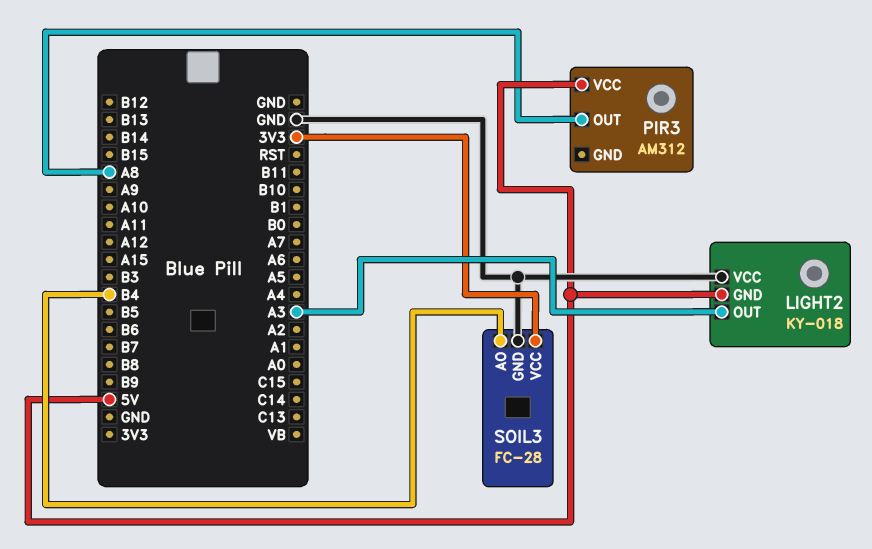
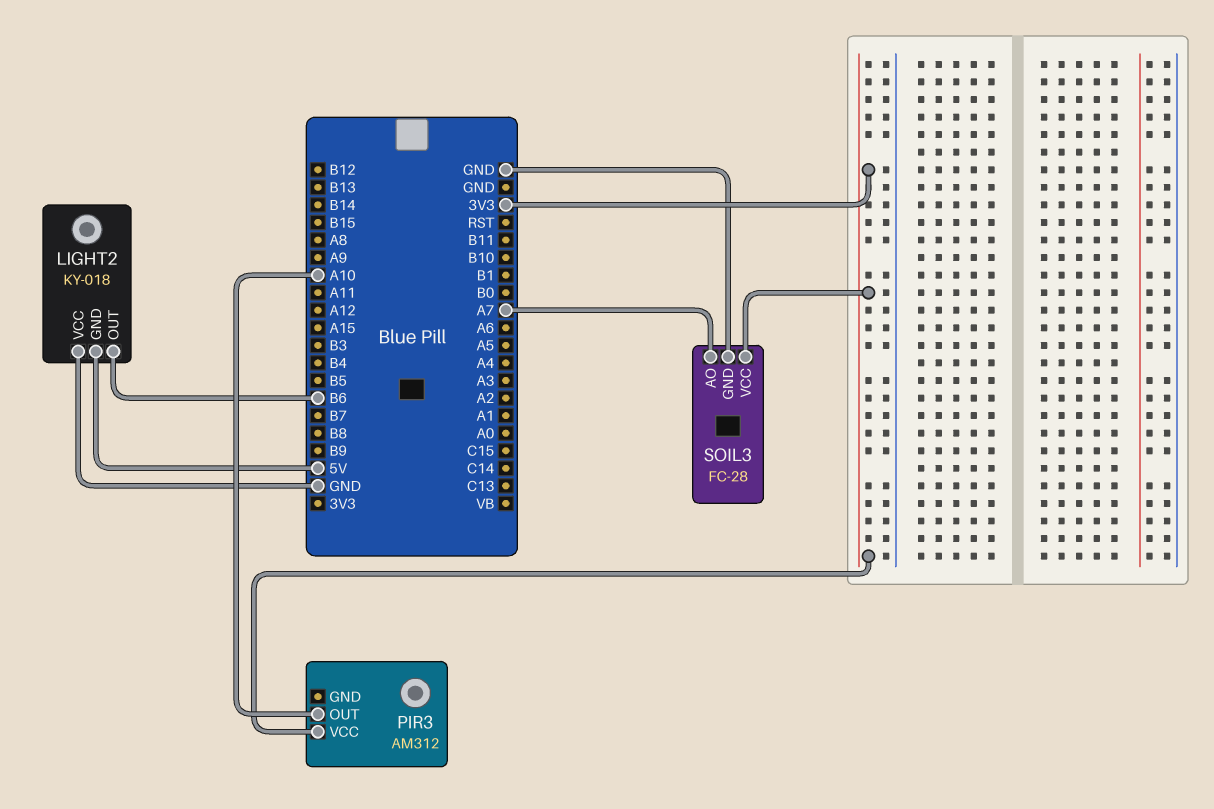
LIGHT2 pin OUT: A3 -> B6
PIR3 pin OUT: A8 -> A10
PIR3 pin VCC: 5V -> 3V3
SOIL3 pin AO: B4 -> A7

